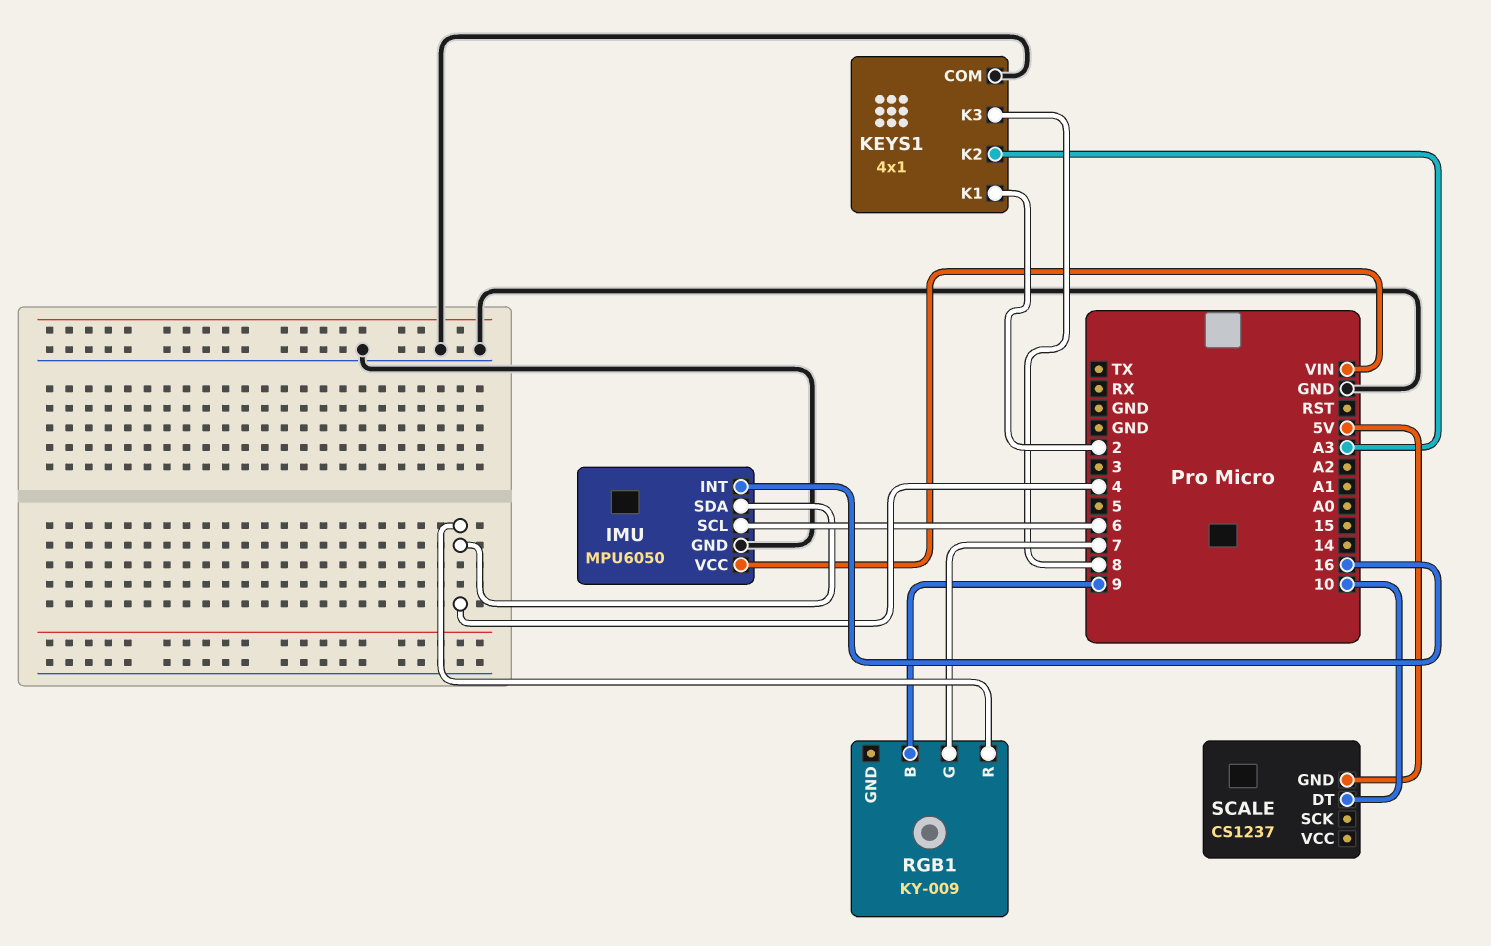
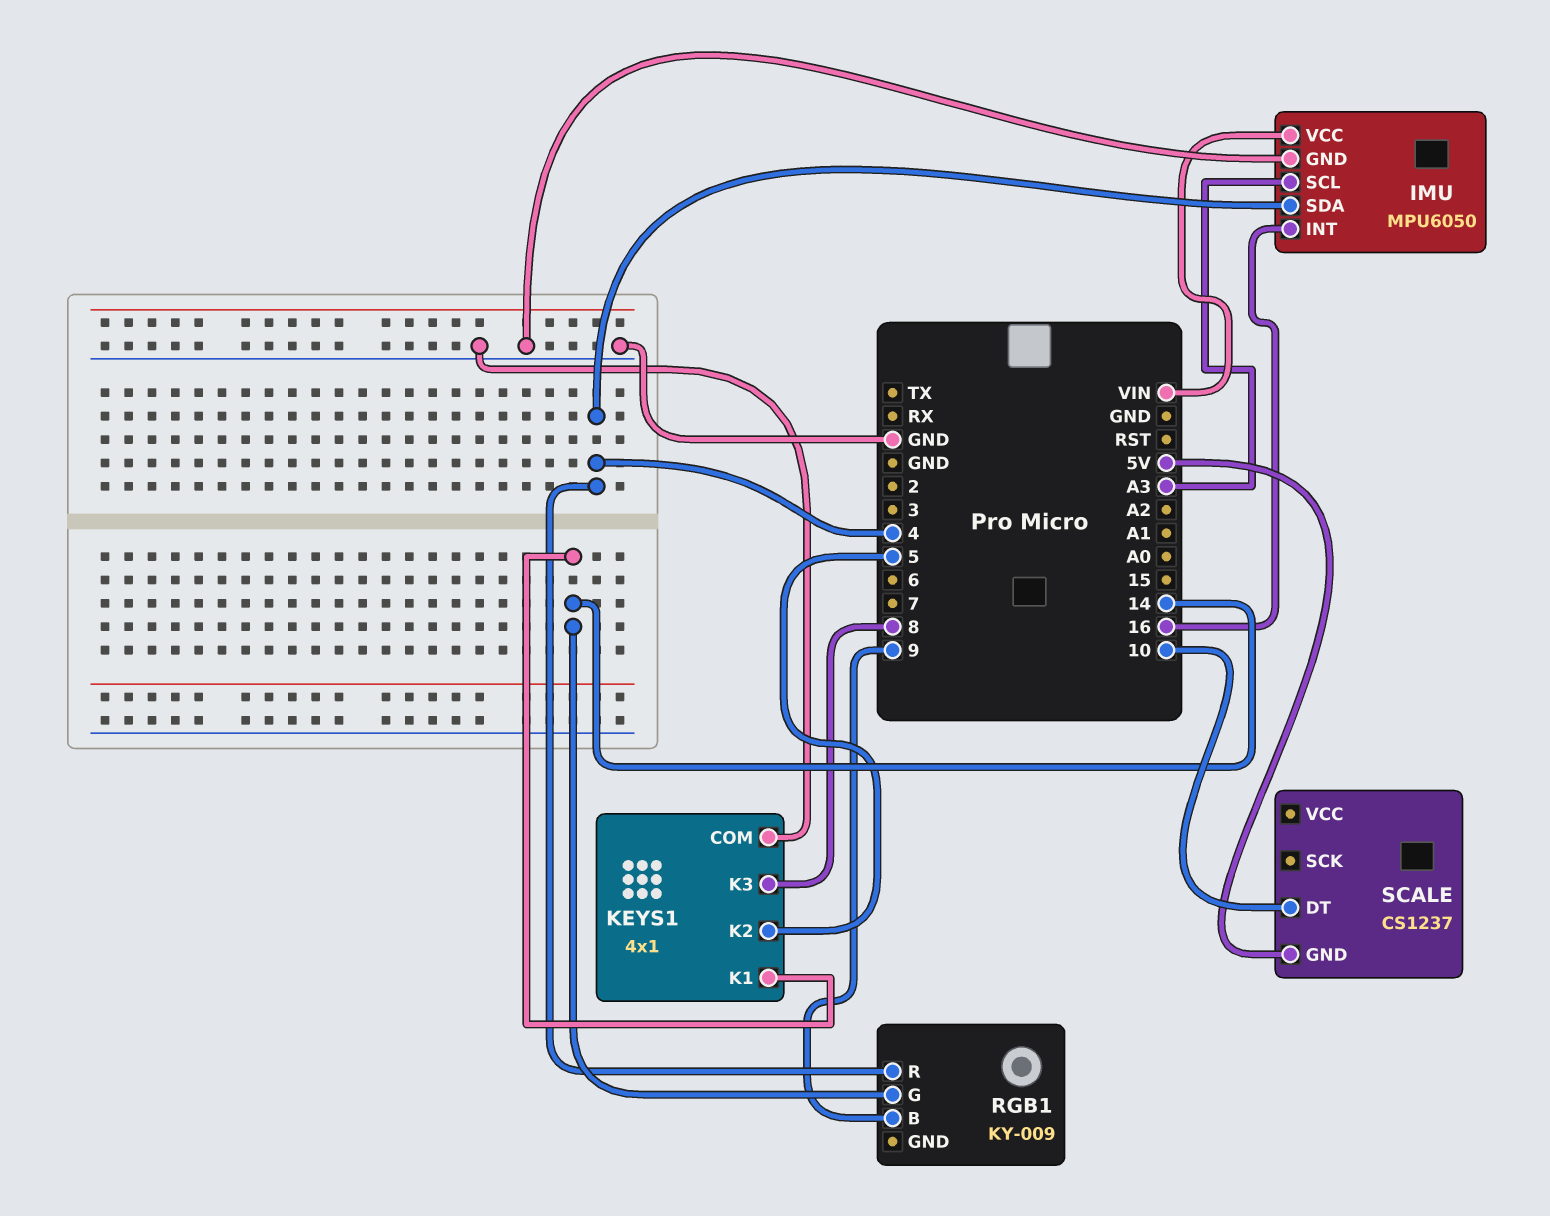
IMU pin SCL: 6 -> A3
KEYS1 pin K1: 2 -> 14
KEYS1 pin K2: A3 -> 5
RGB1 pin G: 7 -> 14

